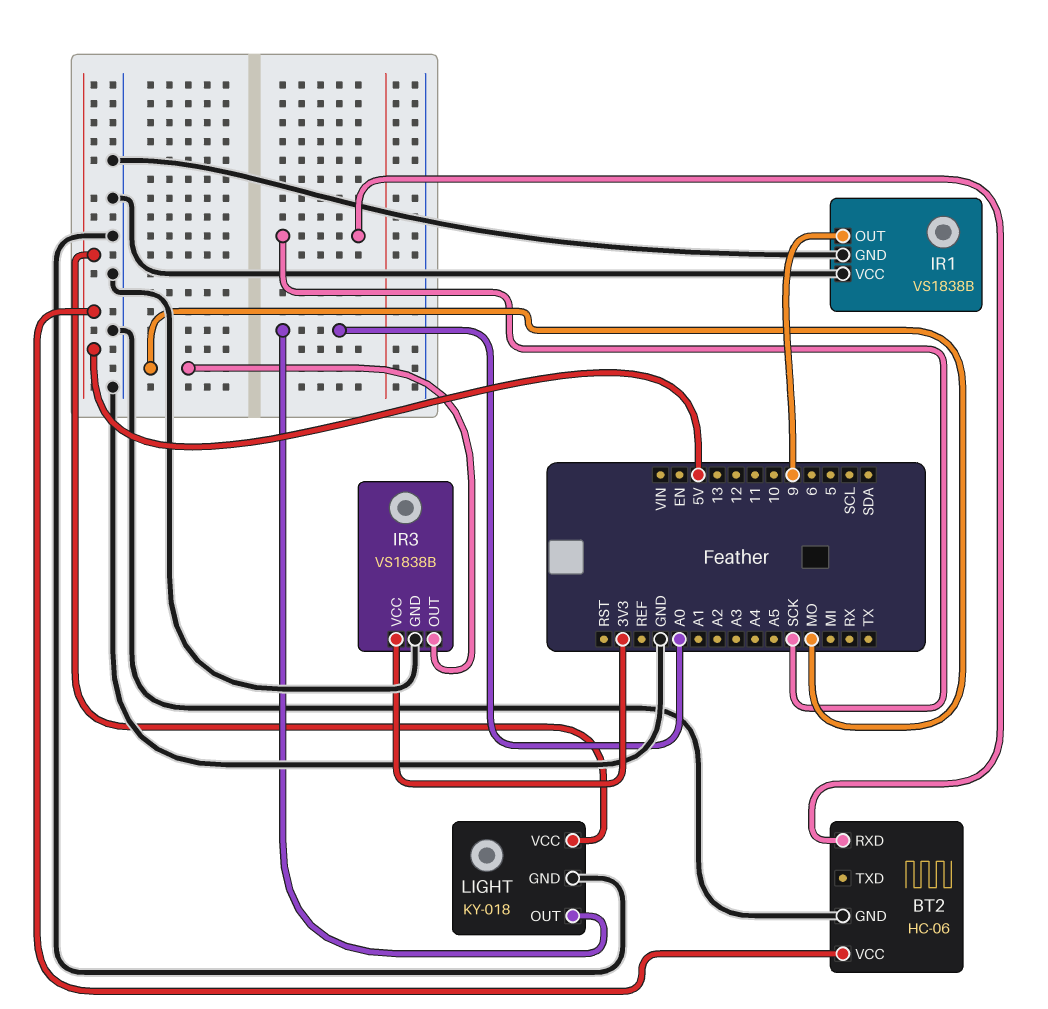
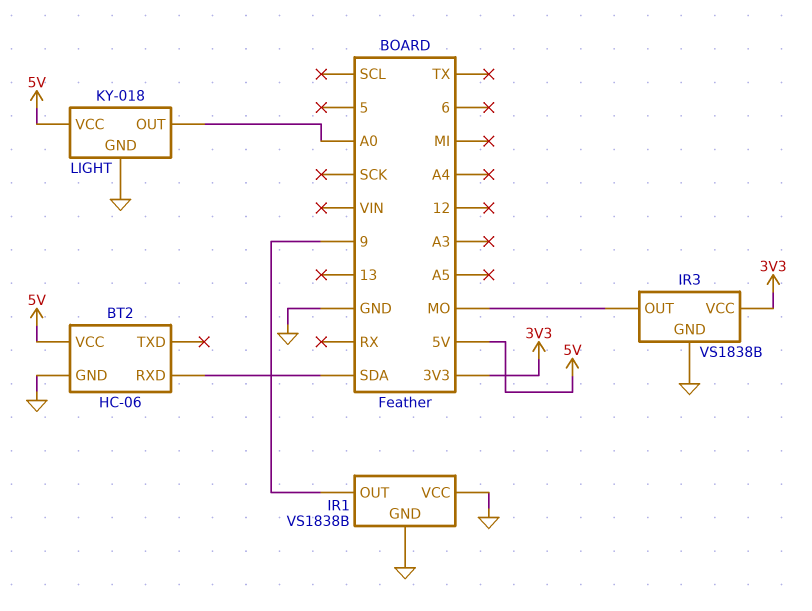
BT2 pin RXD: SCK -> SDA

